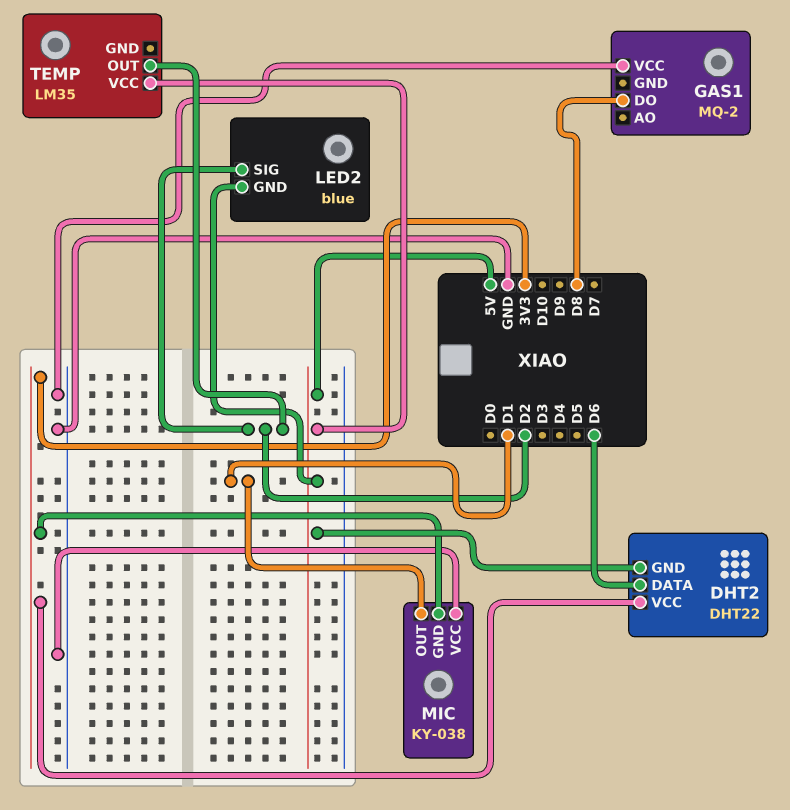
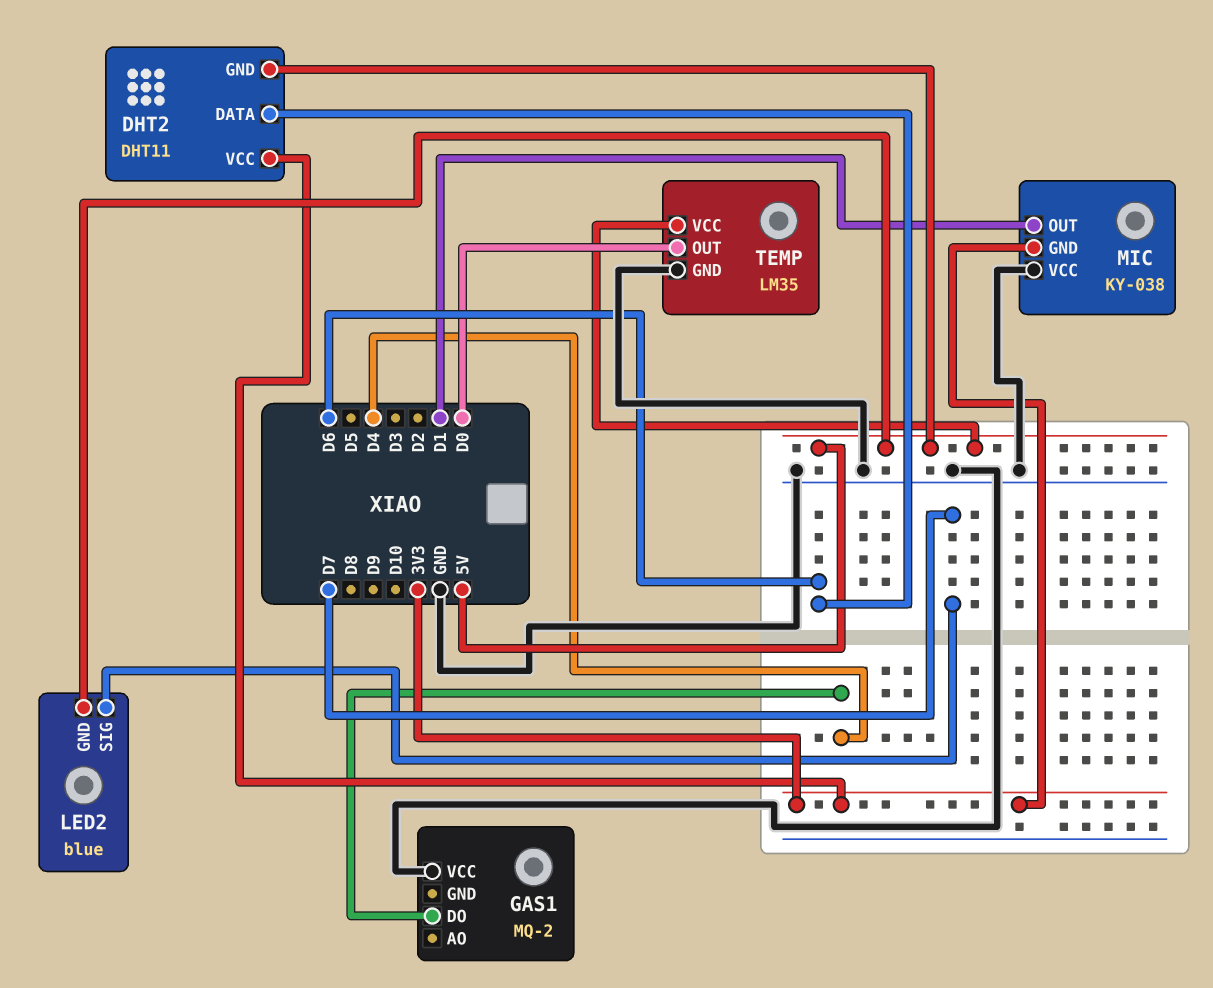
DHT2: DHT22 -> DHT11
GAS1 pin DO: D8 -> D4
LED2 pin SIG: D2 -> D7
TEMP pin GND: none -> GND
TEMP pin OUT: D2 -> D0

